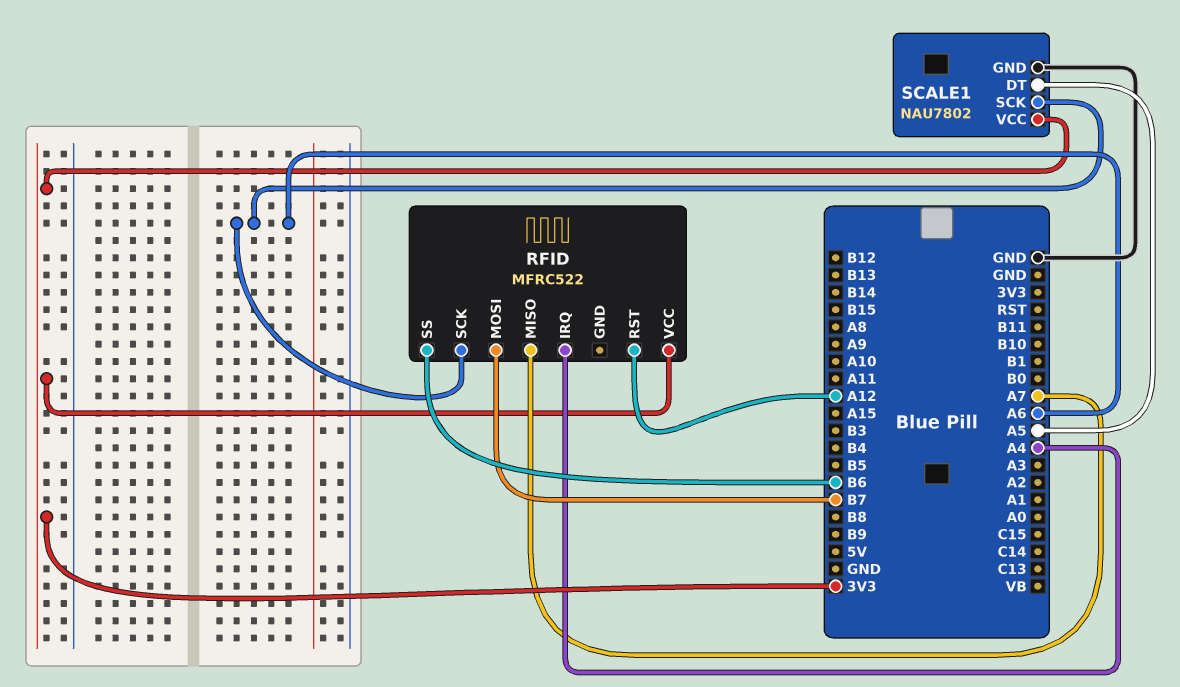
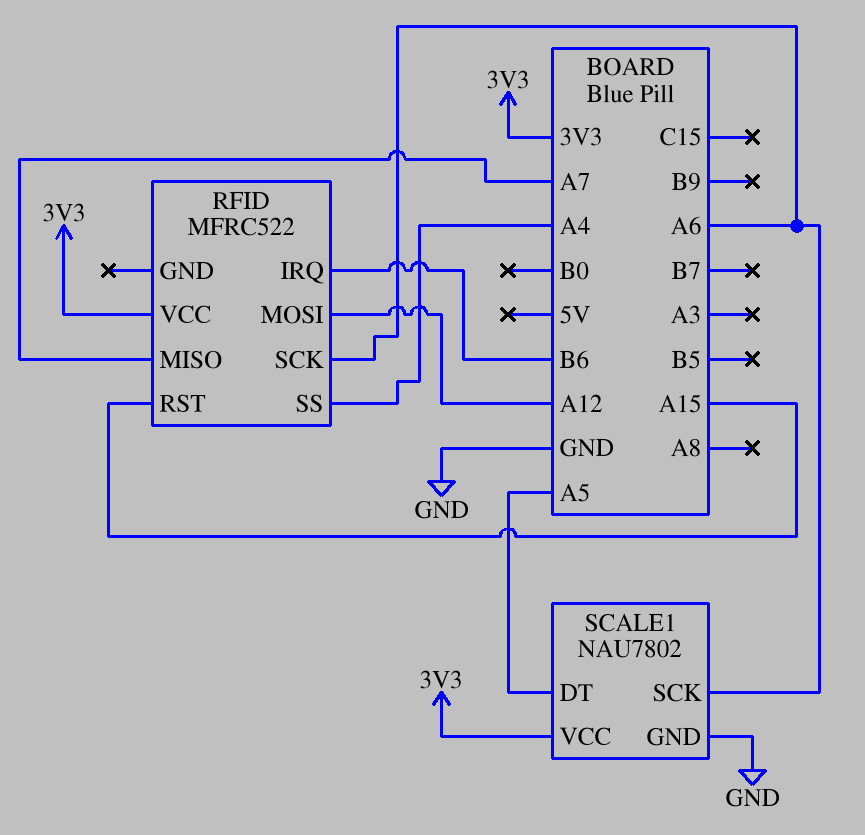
RFID pin IRQ: A4 -> B6
RFID pin MOSI: B7 -> A12
RFID pin RST: A12 -> A15
RFID pin SS: B6 -> A4

